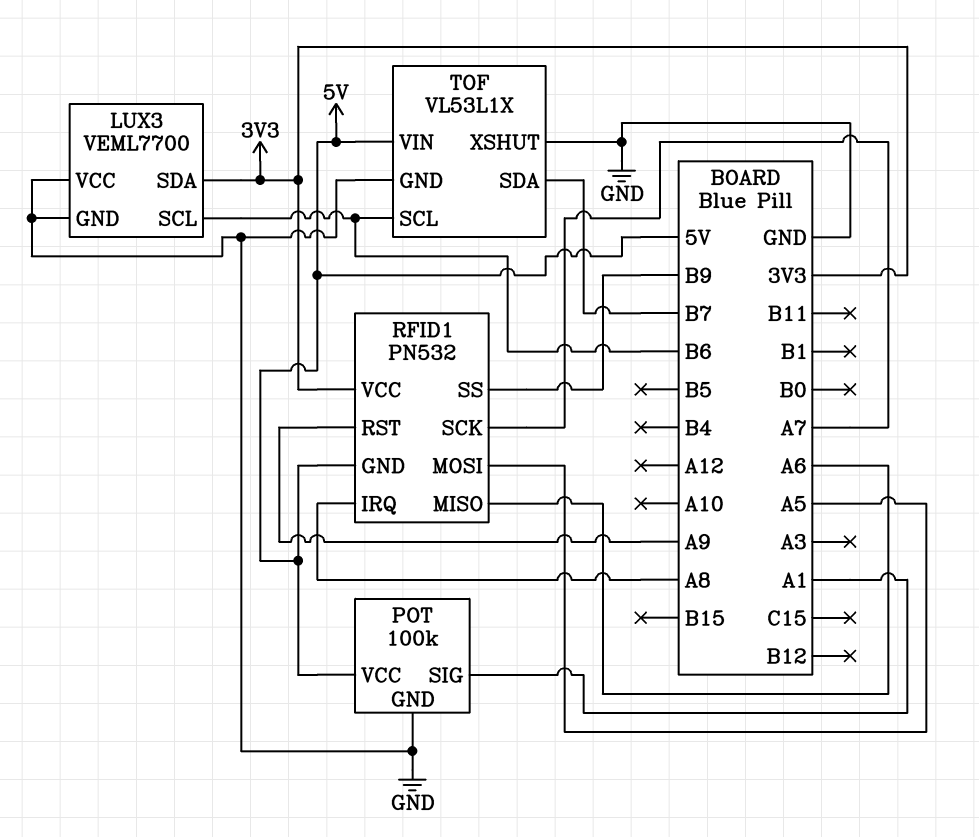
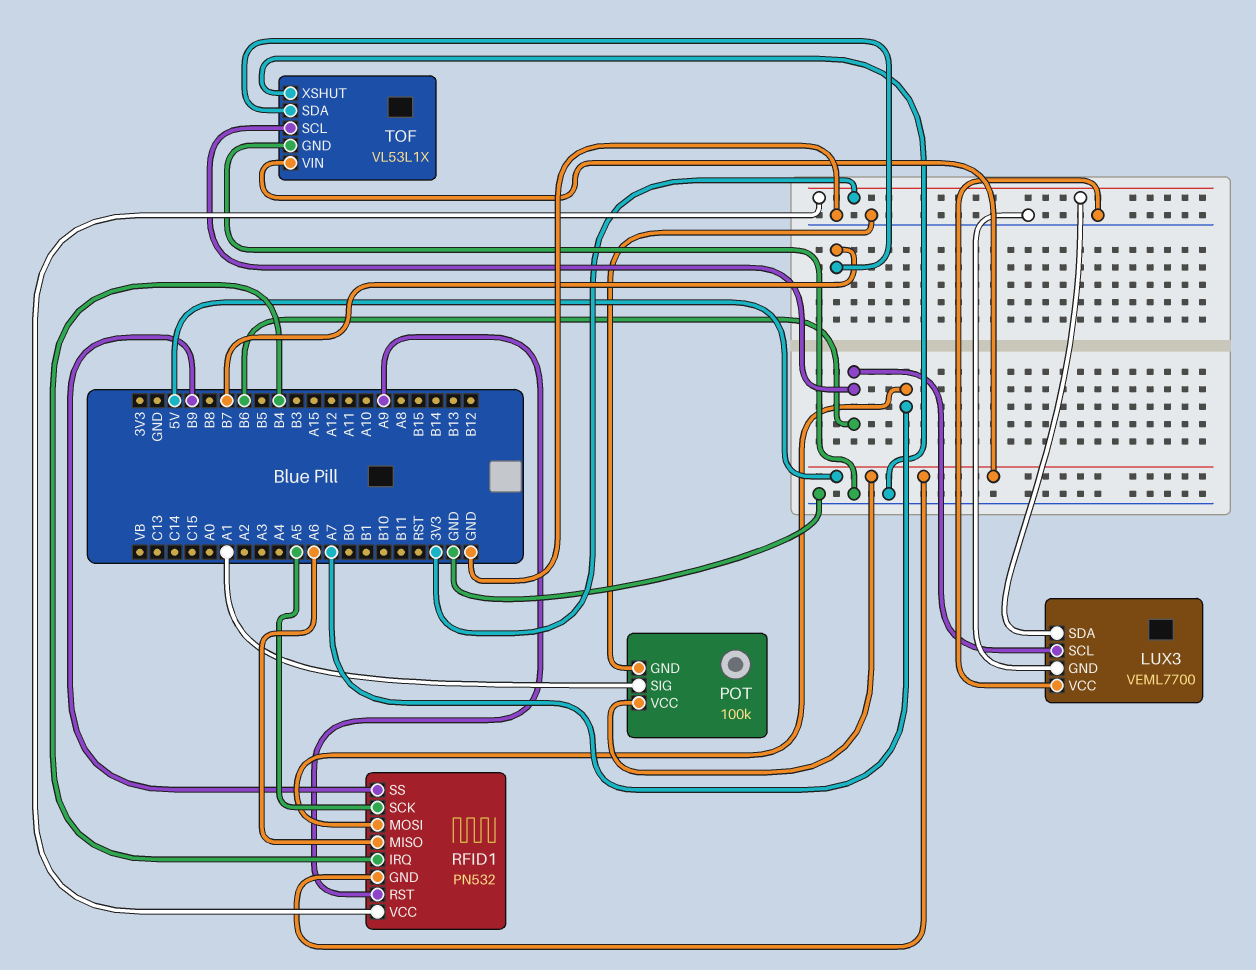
RFID1 pin IRQ: A8 -> B4
RFID1 pin MOSI: A5 -> A7
RFID1 pin SCK: A7 -> A5

